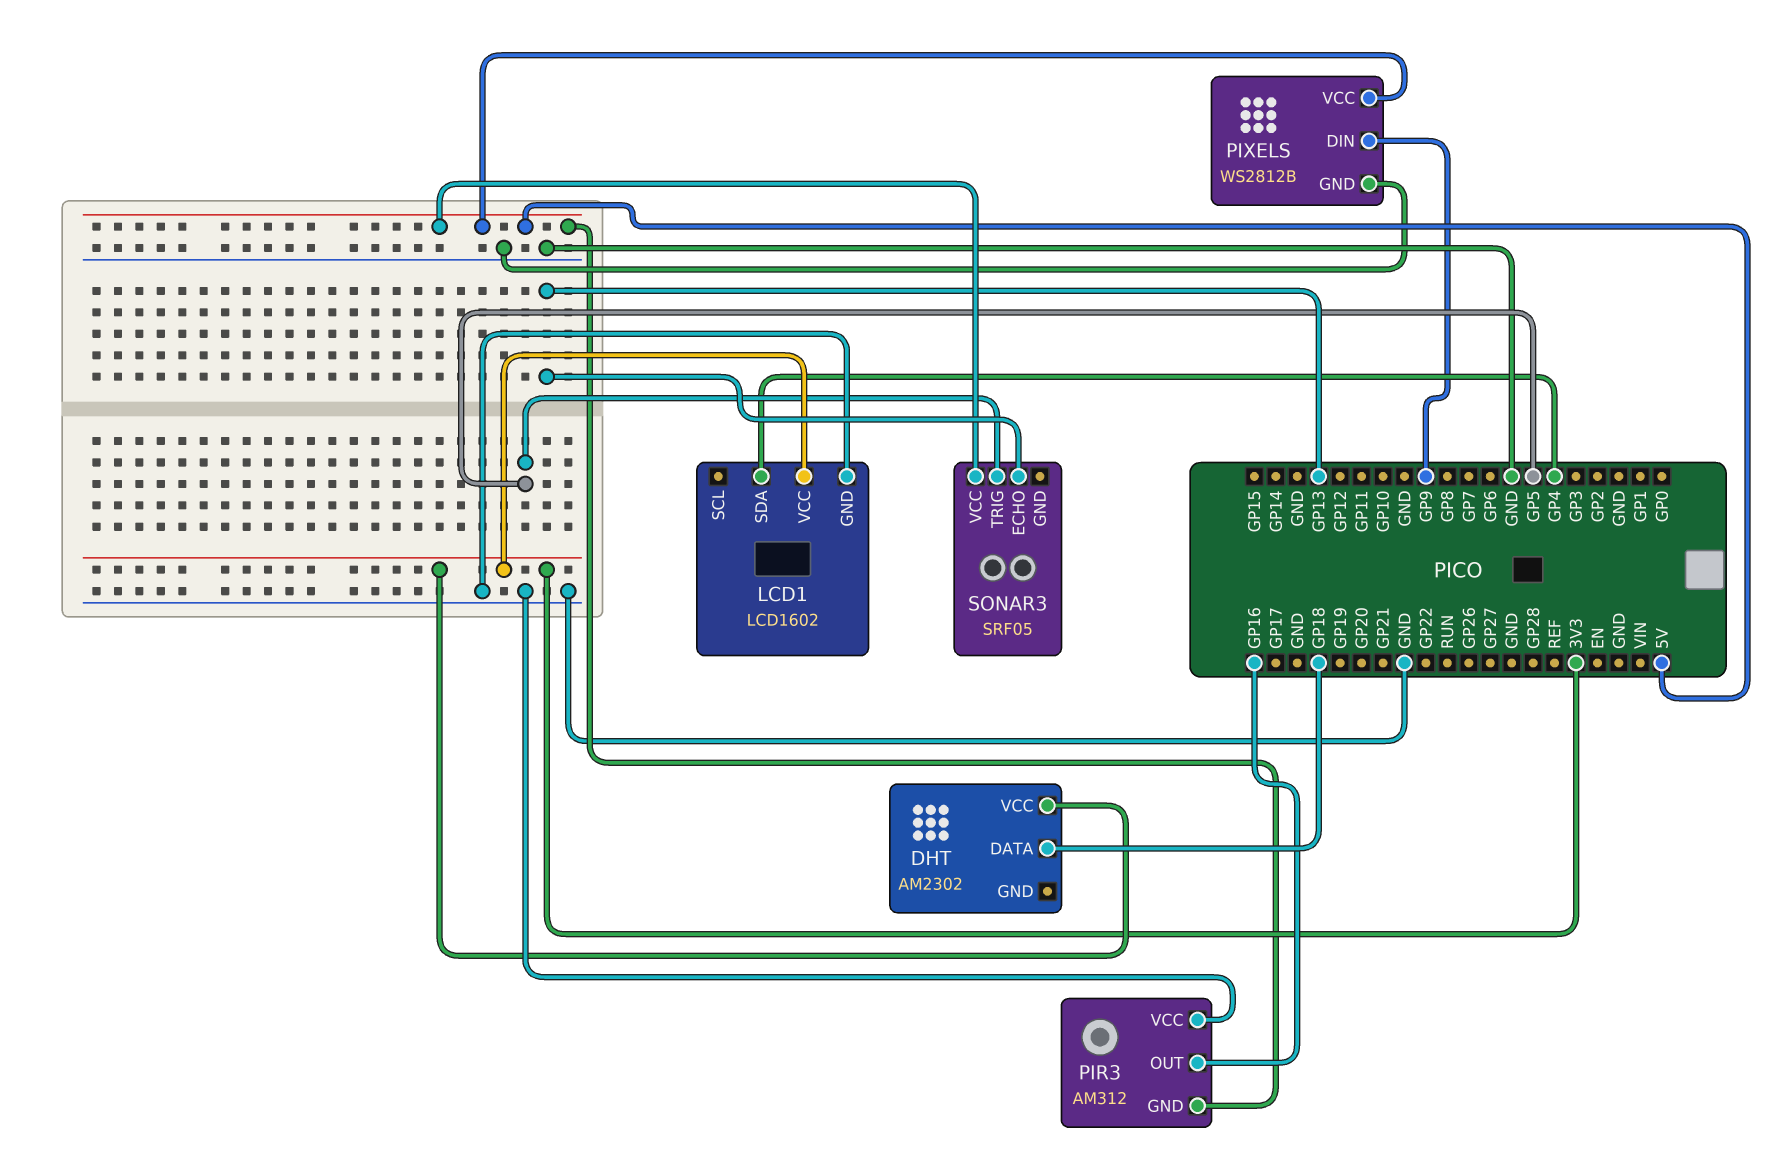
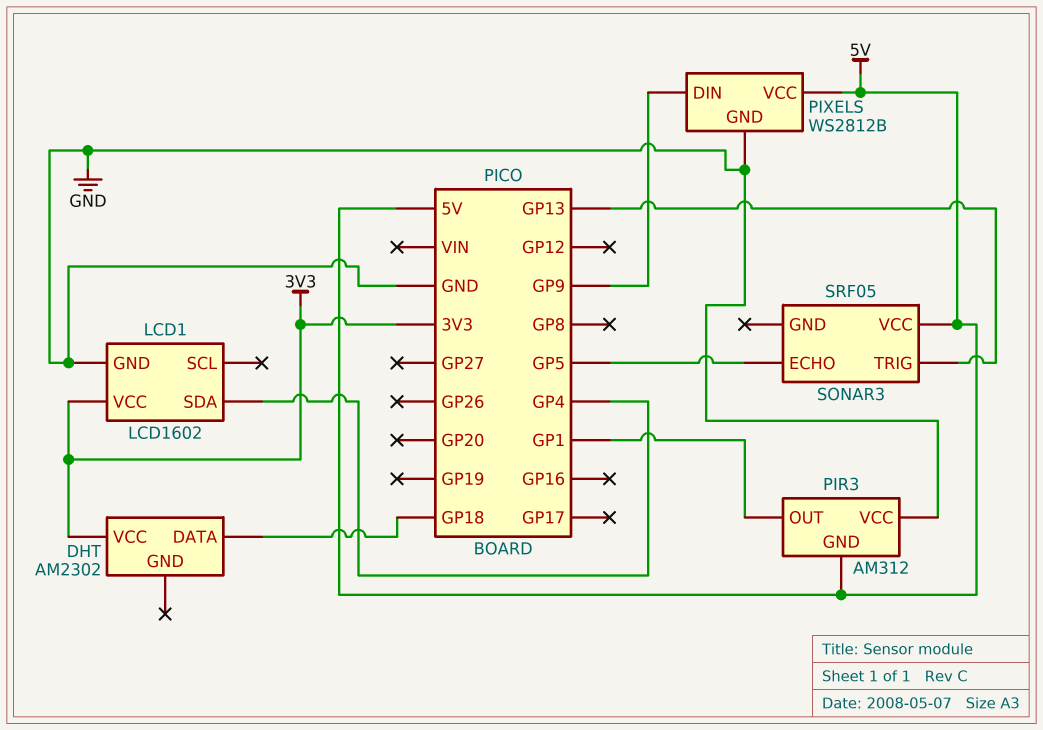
PIR3 pin OUT: GP16 -> GP1
SONAR3 pin ECHO: GP13 -> GP5
SONAR3 pin TRIG: GP5 -> GP13

